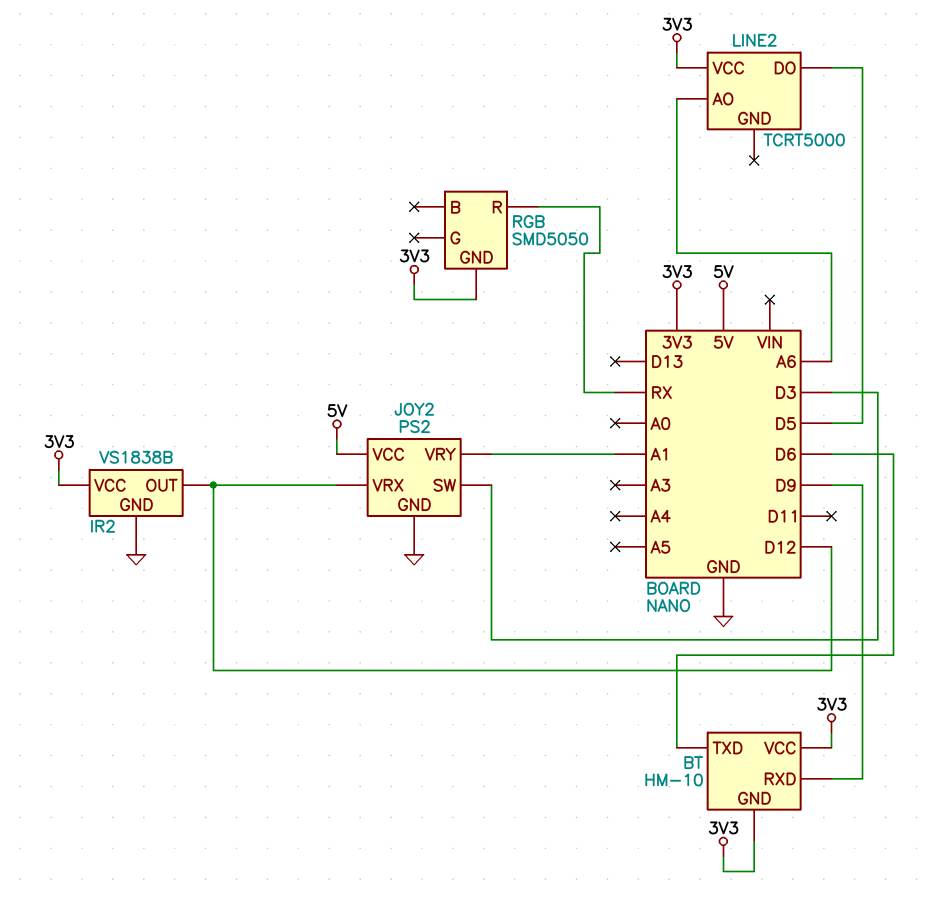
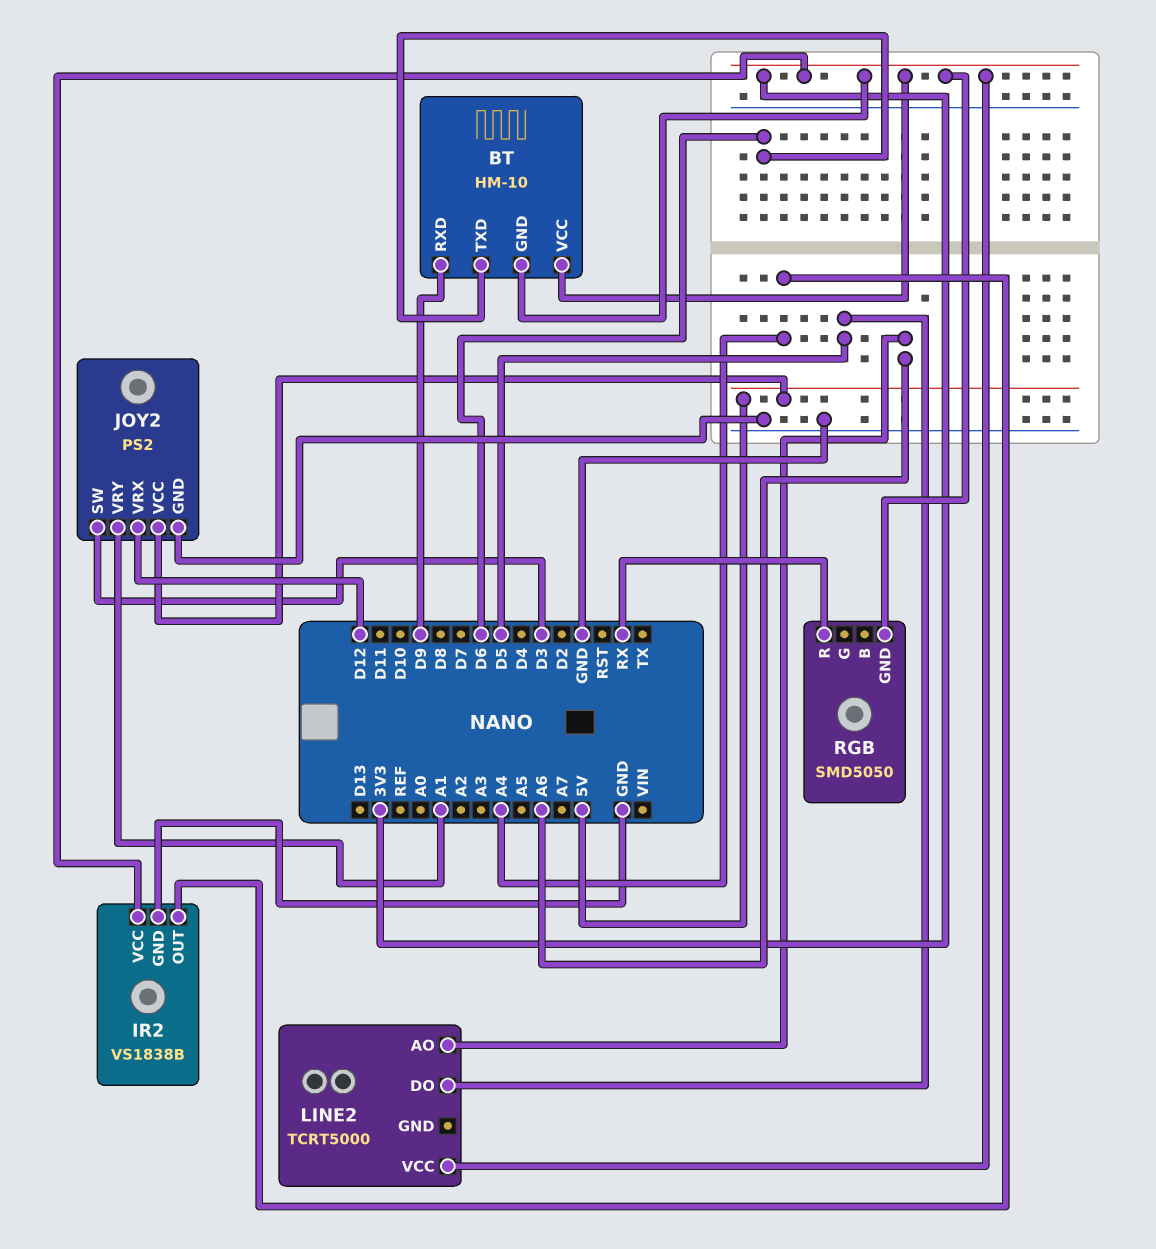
IR2 pin OUT: D12 -> A4

